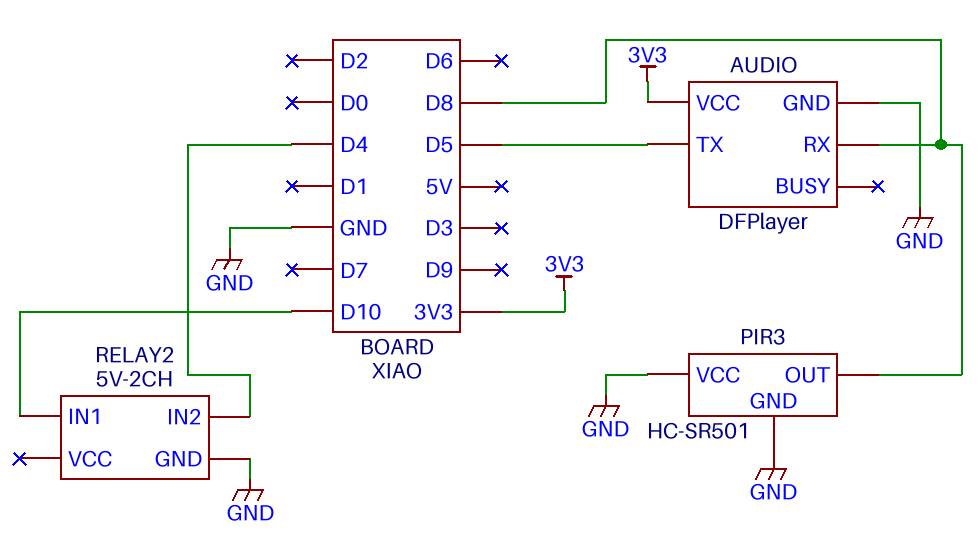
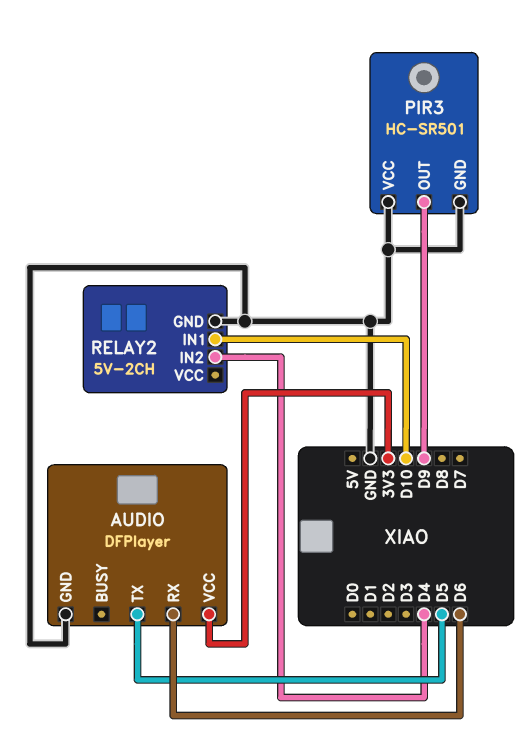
AUDIO pin RX: D8 -> D6
PIR3 pin OUT: D8 -> D9

